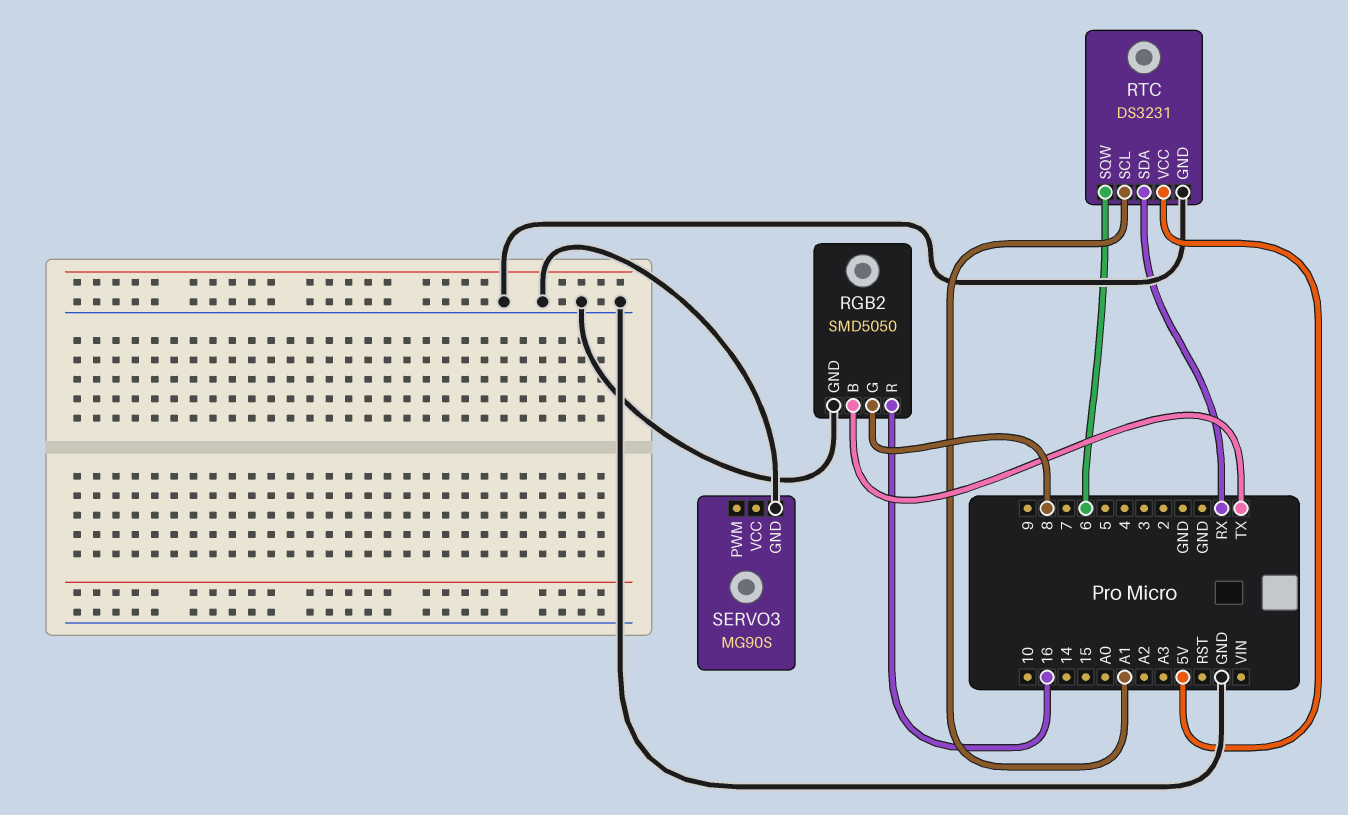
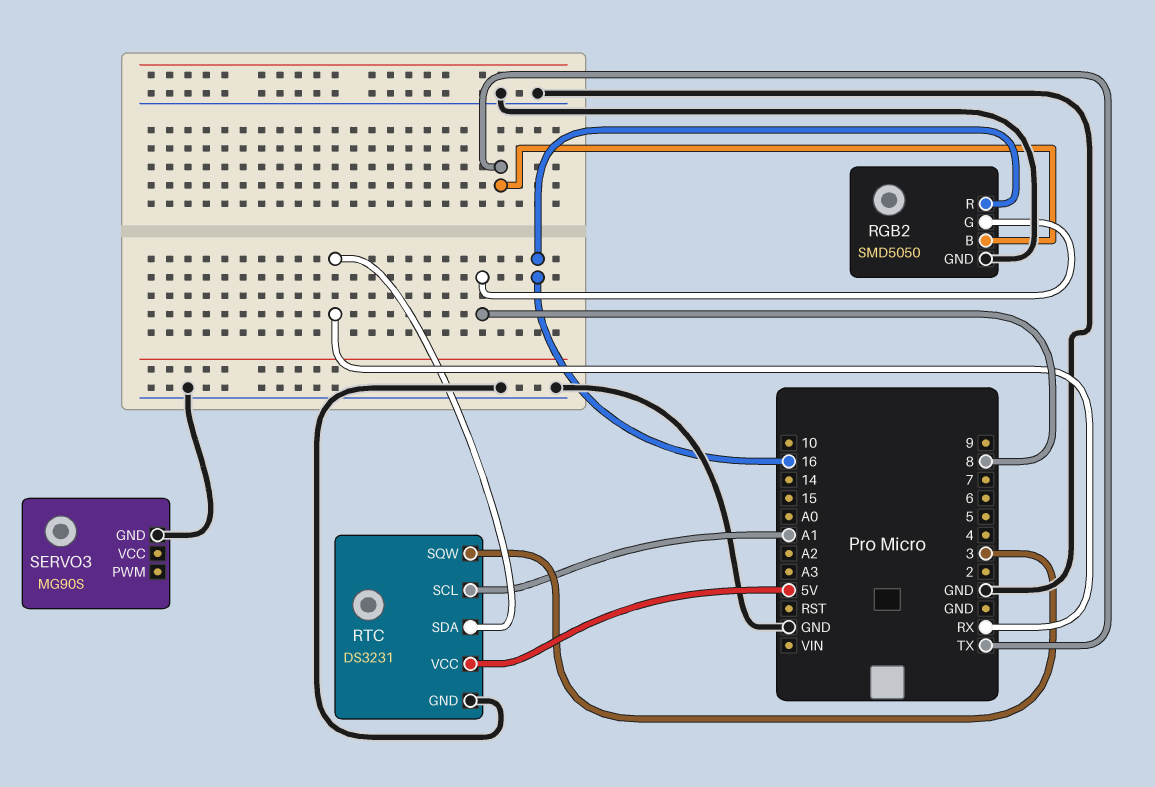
RTC pin SQW: 6 -> 3

